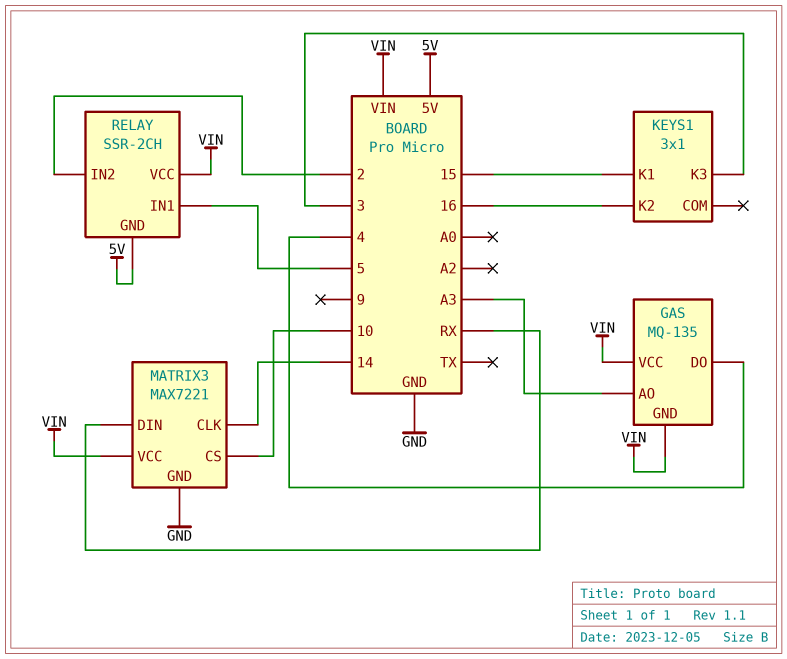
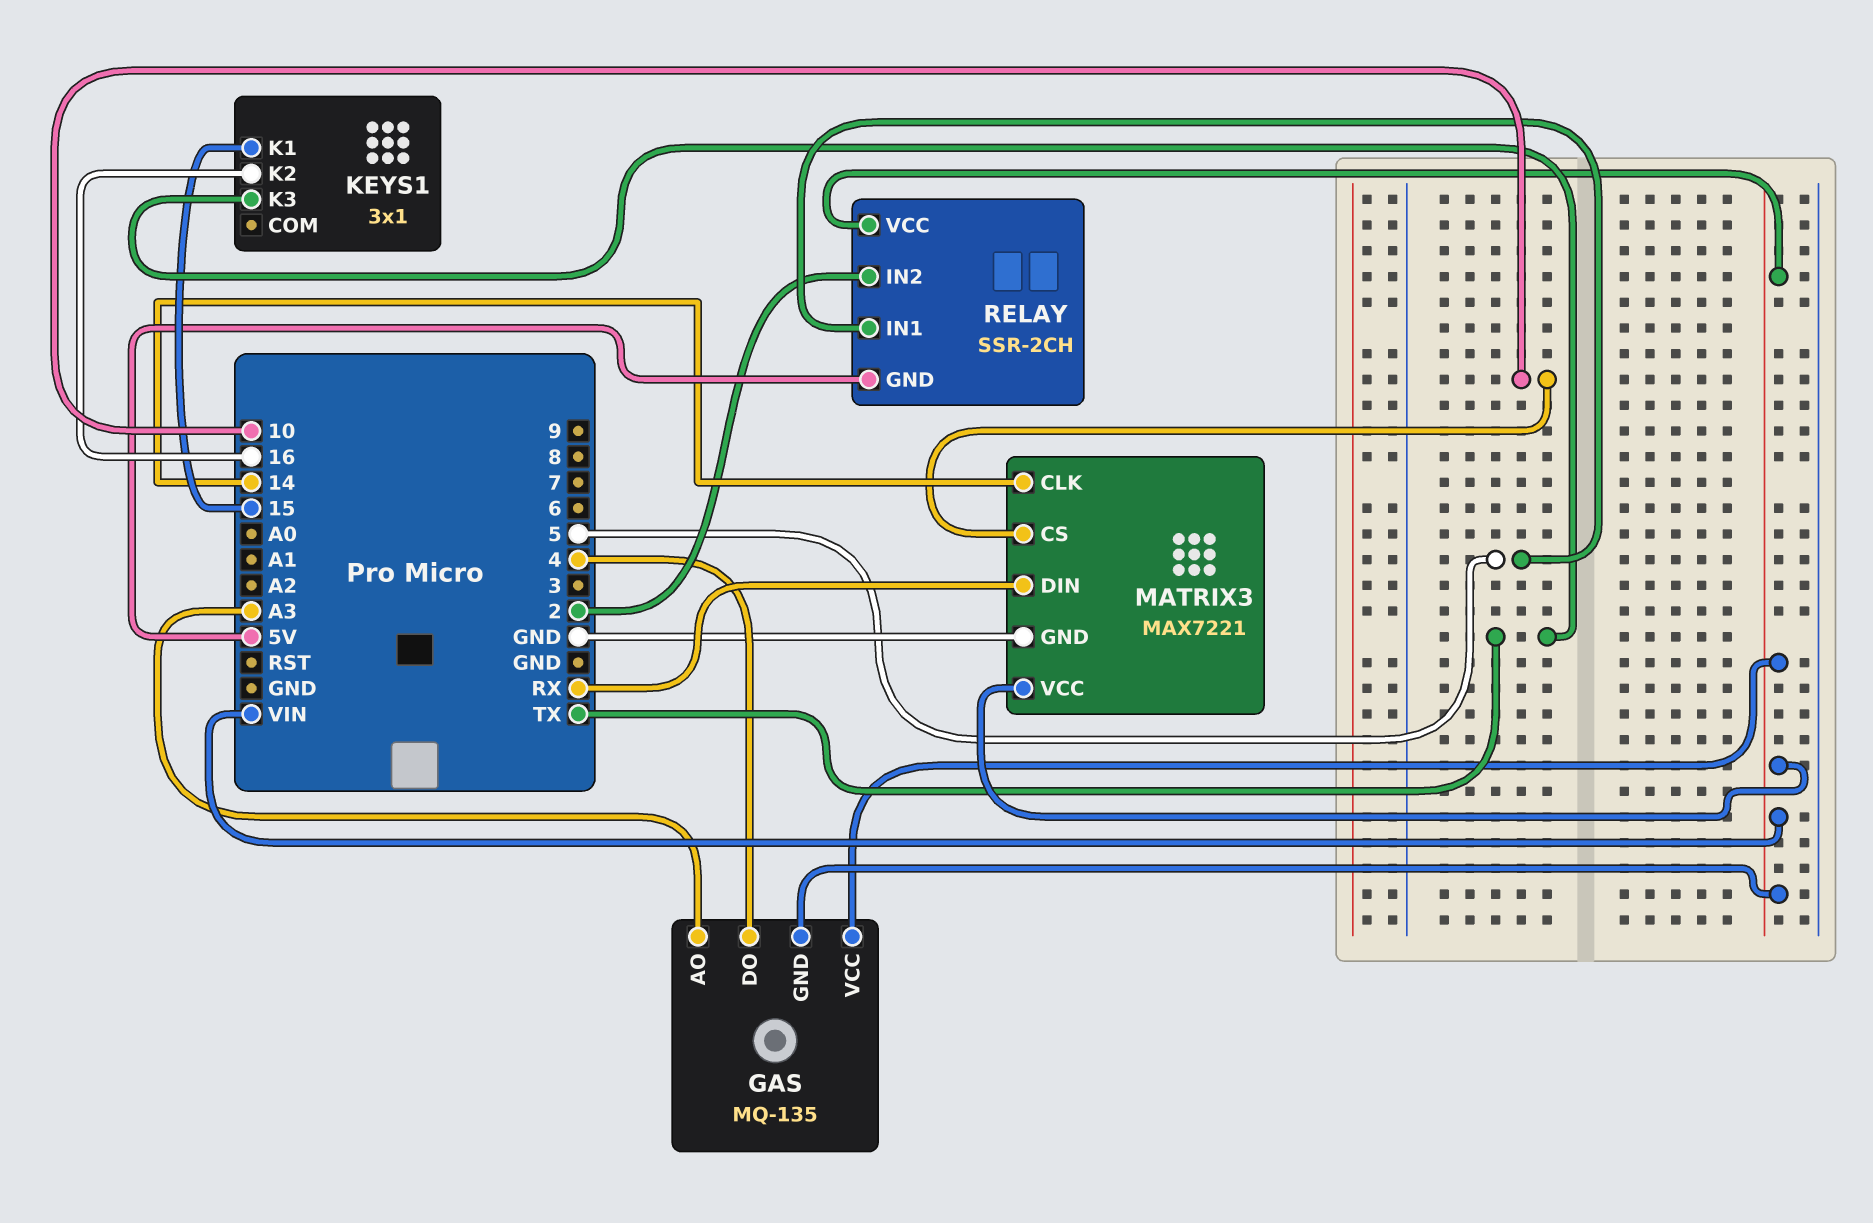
KEYS1 pin K3: 3 -> TX

